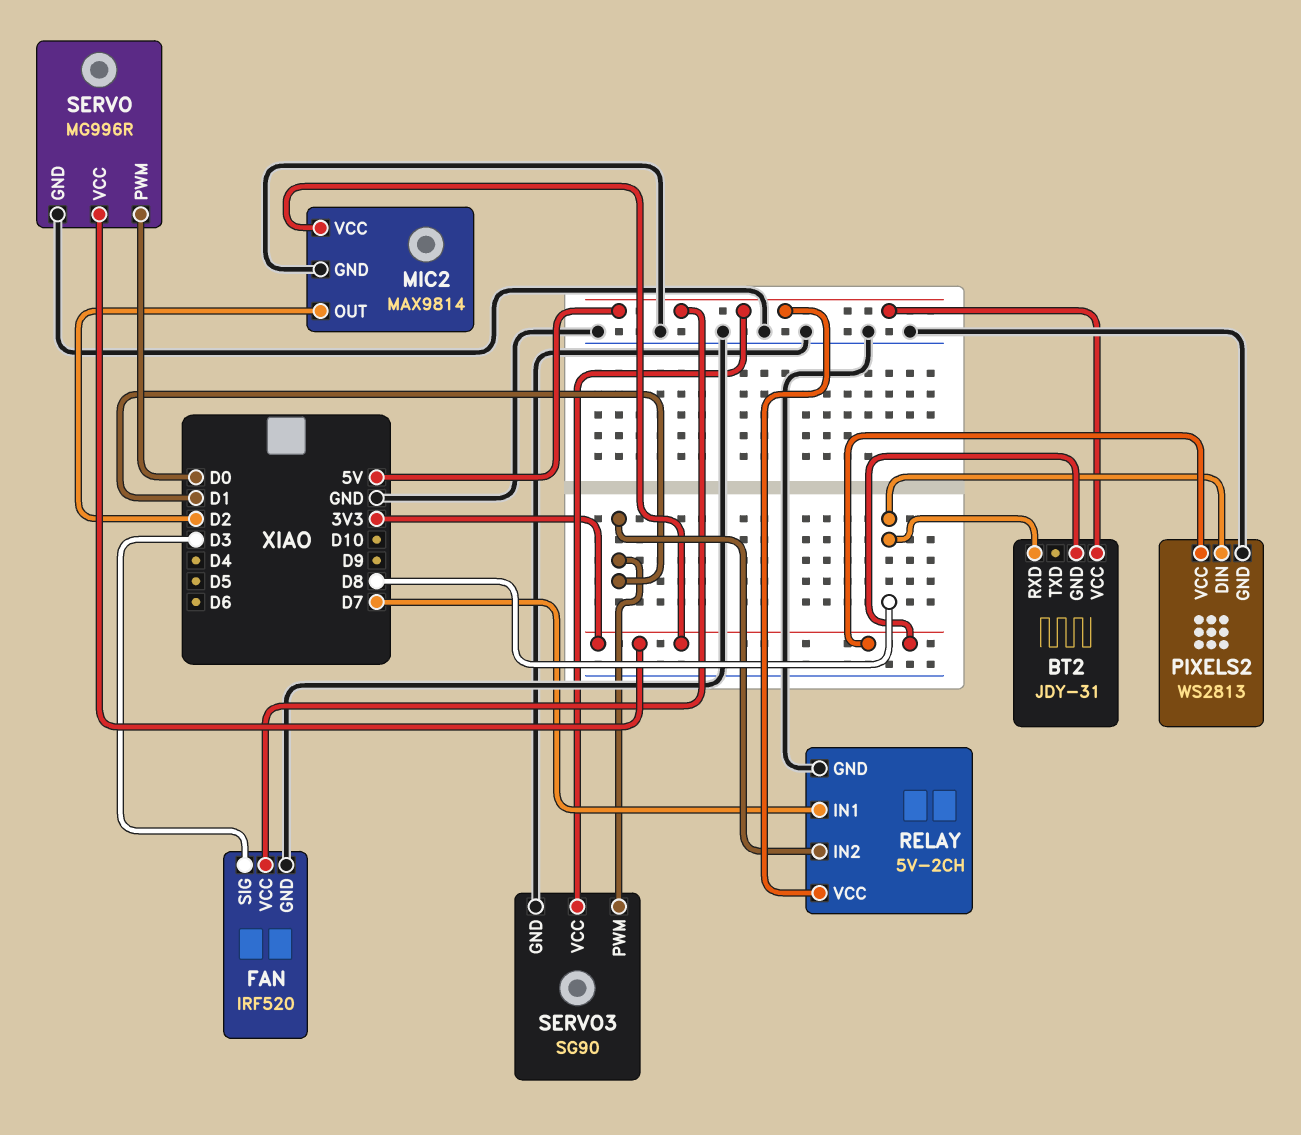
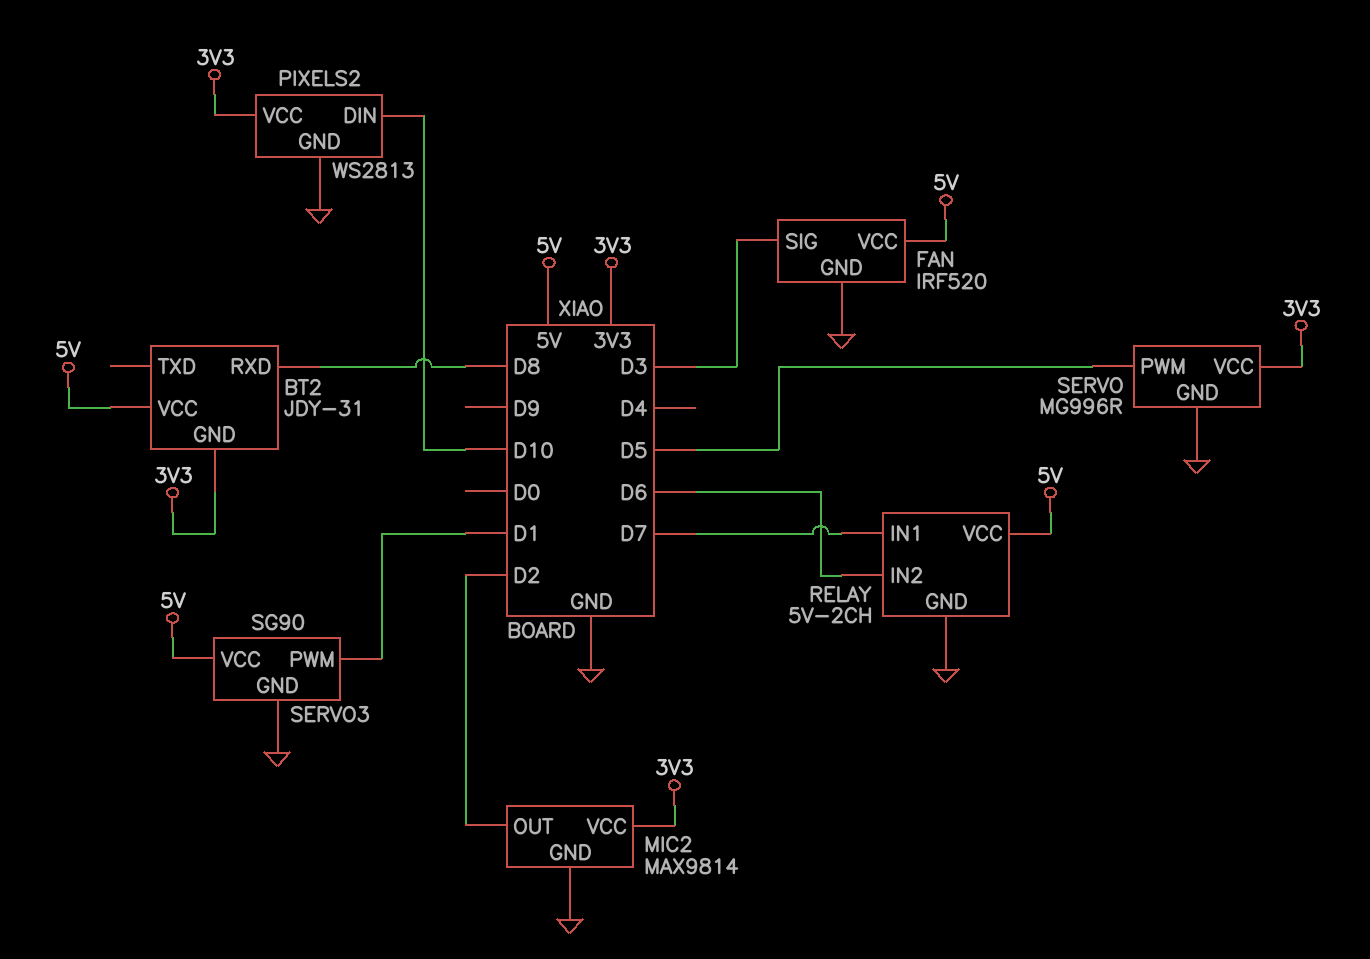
PIXELS2 pin DIN: D8 -> D10
RELAY pin IN2: D1 -> D6
SERVO pin PWM: D0 -> D5

